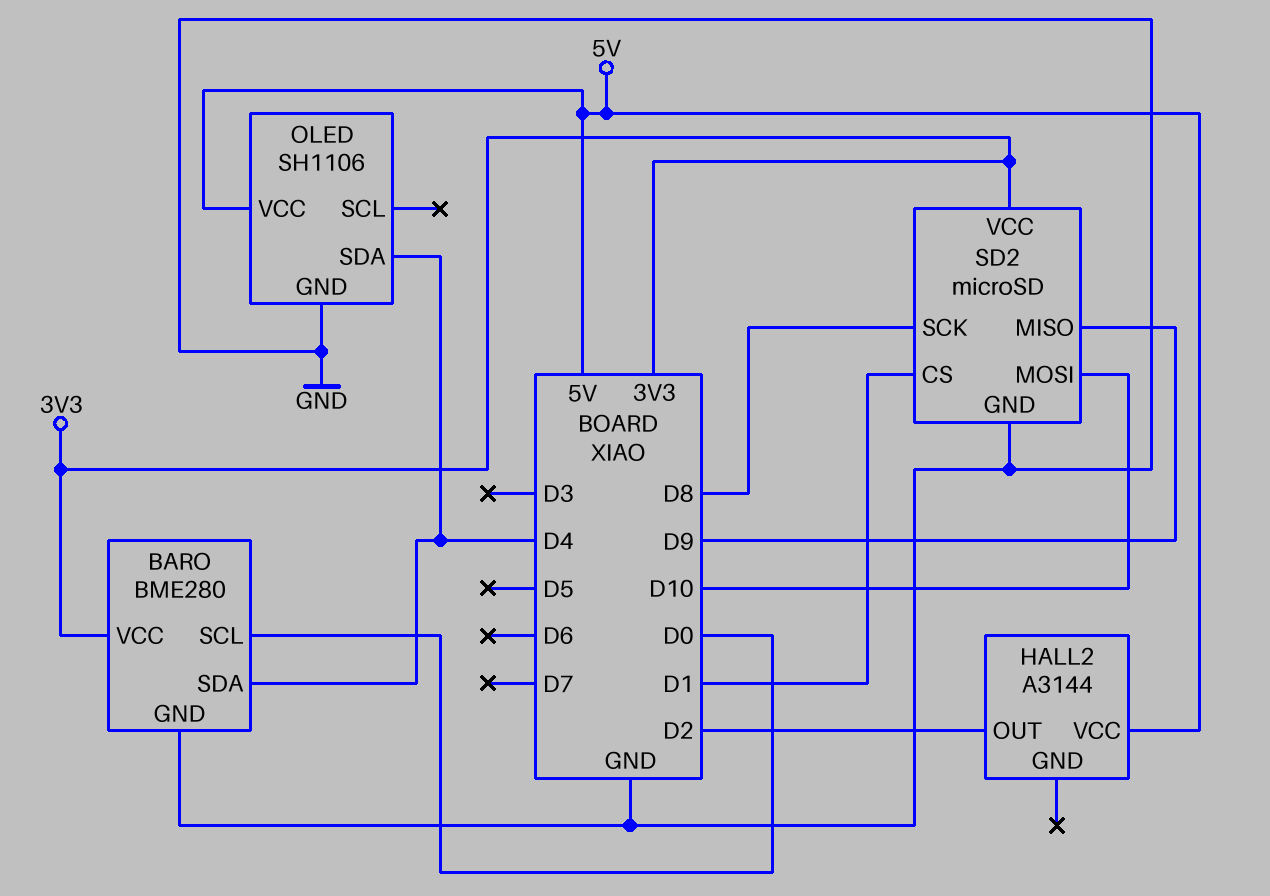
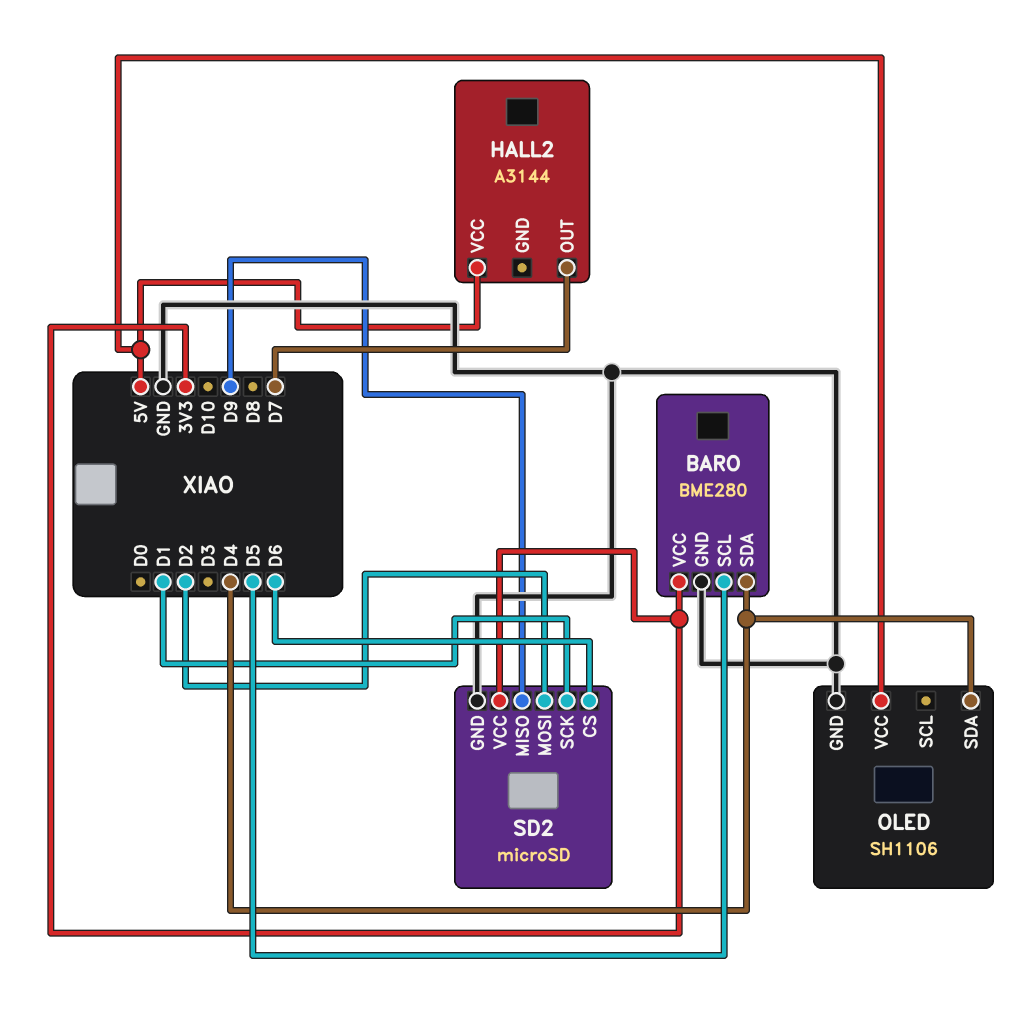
BARO pin SCL: D0 -> D5
HALL2 pin OUT: D2 -> D7
SD2 pin CS: D1 -> D6
SD2 pin MOSI: D10 -> D2
SD2 pin SCK: D8 -> D1

